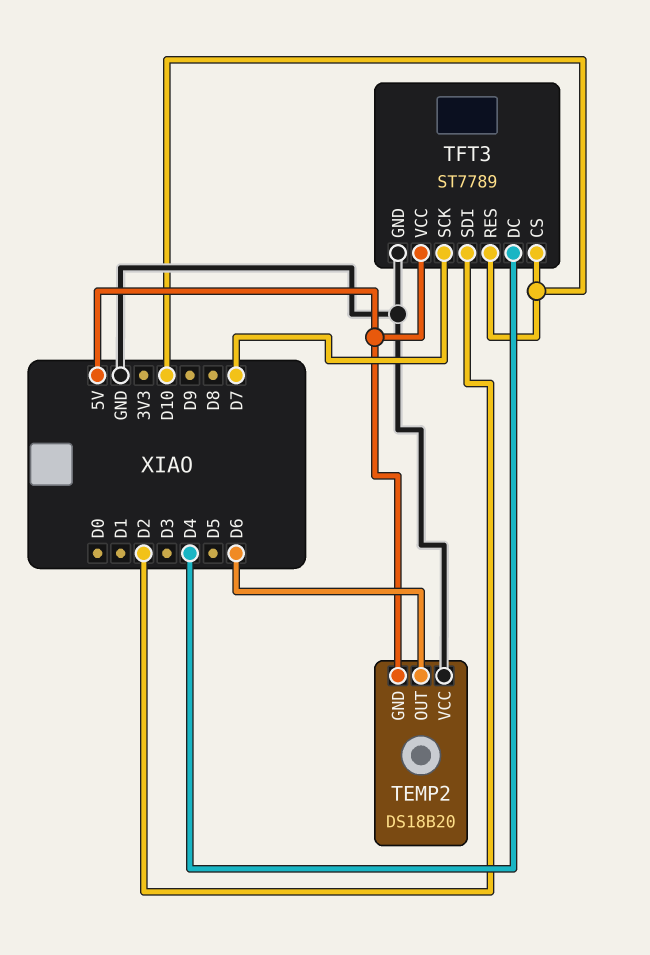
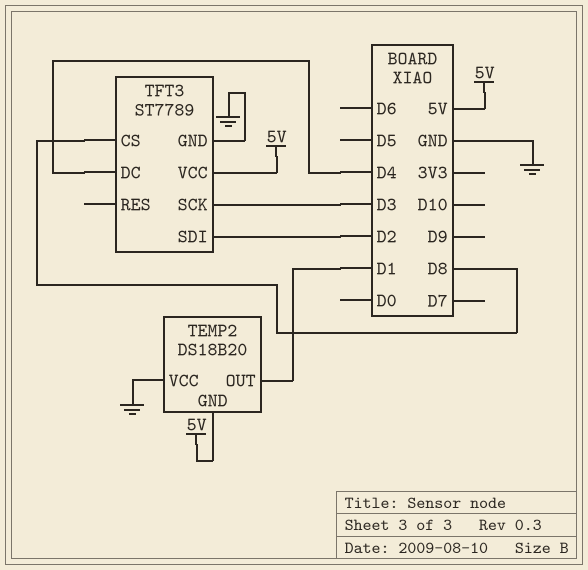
TEMP2 pin OUT: D6 -> D1
TFT3 pin CS: D10 -> D8
TFT3 pin RES: D10 -> none
TFT3 pin SCK: D7 -> D3

